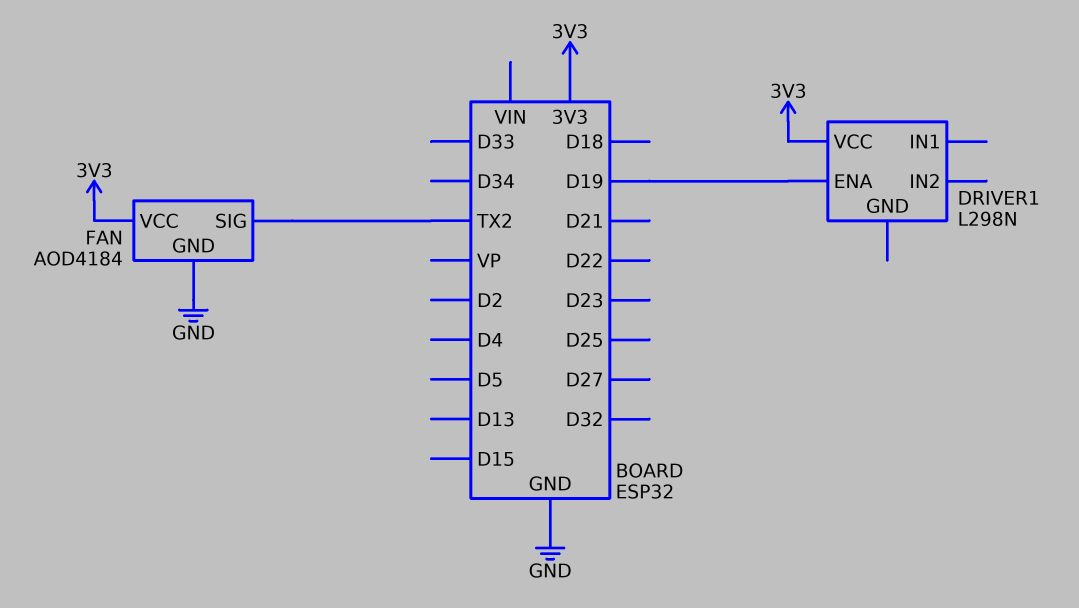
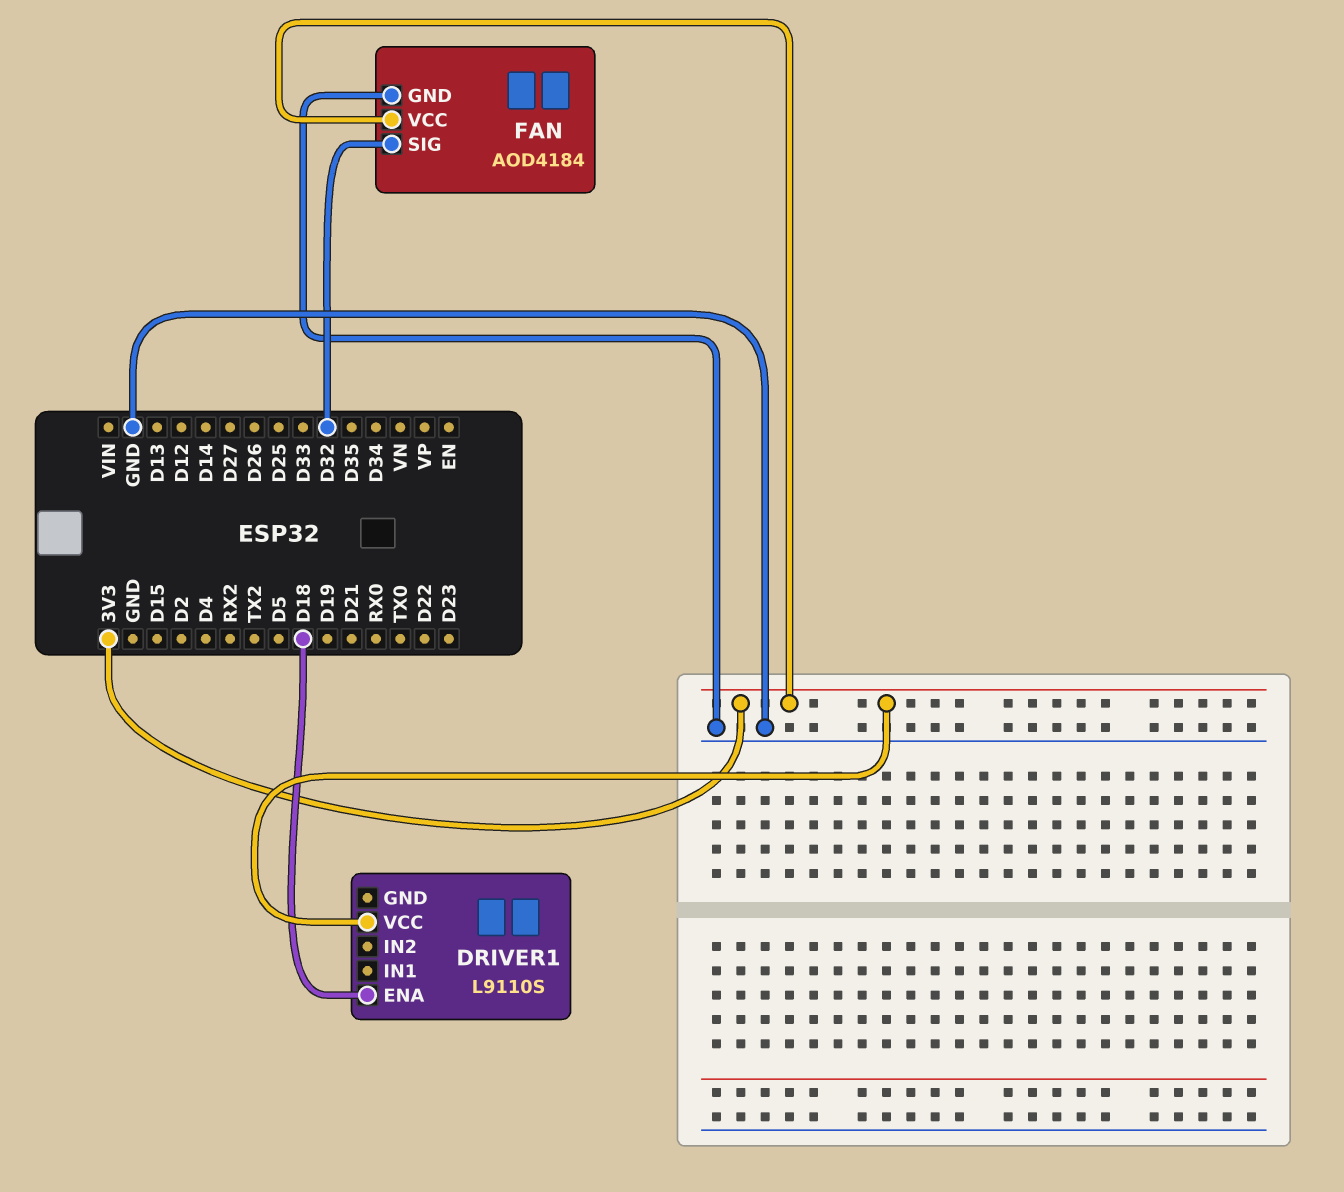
DRIVER1: L298N -> L9110S
DRIVER1 pin ENA: D19 -> D18
FAN pin SIG: TX2 -> D32

